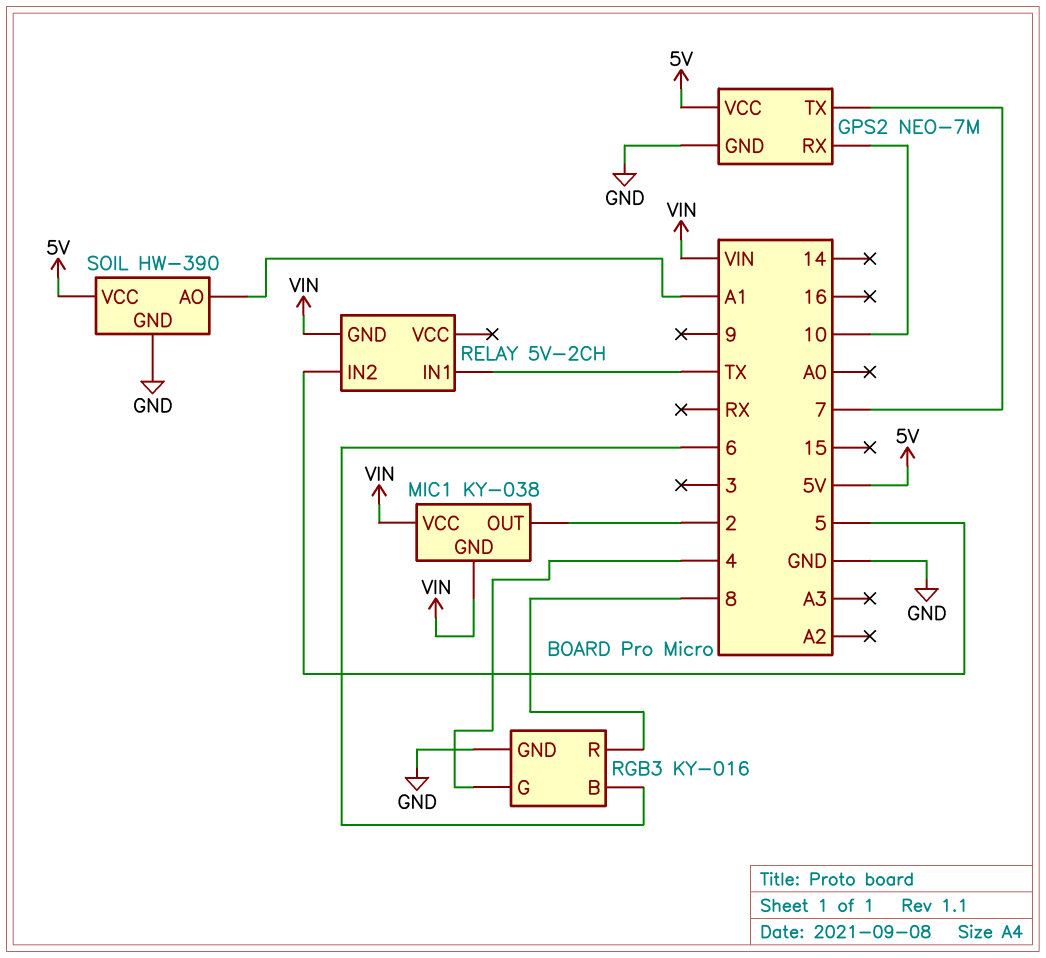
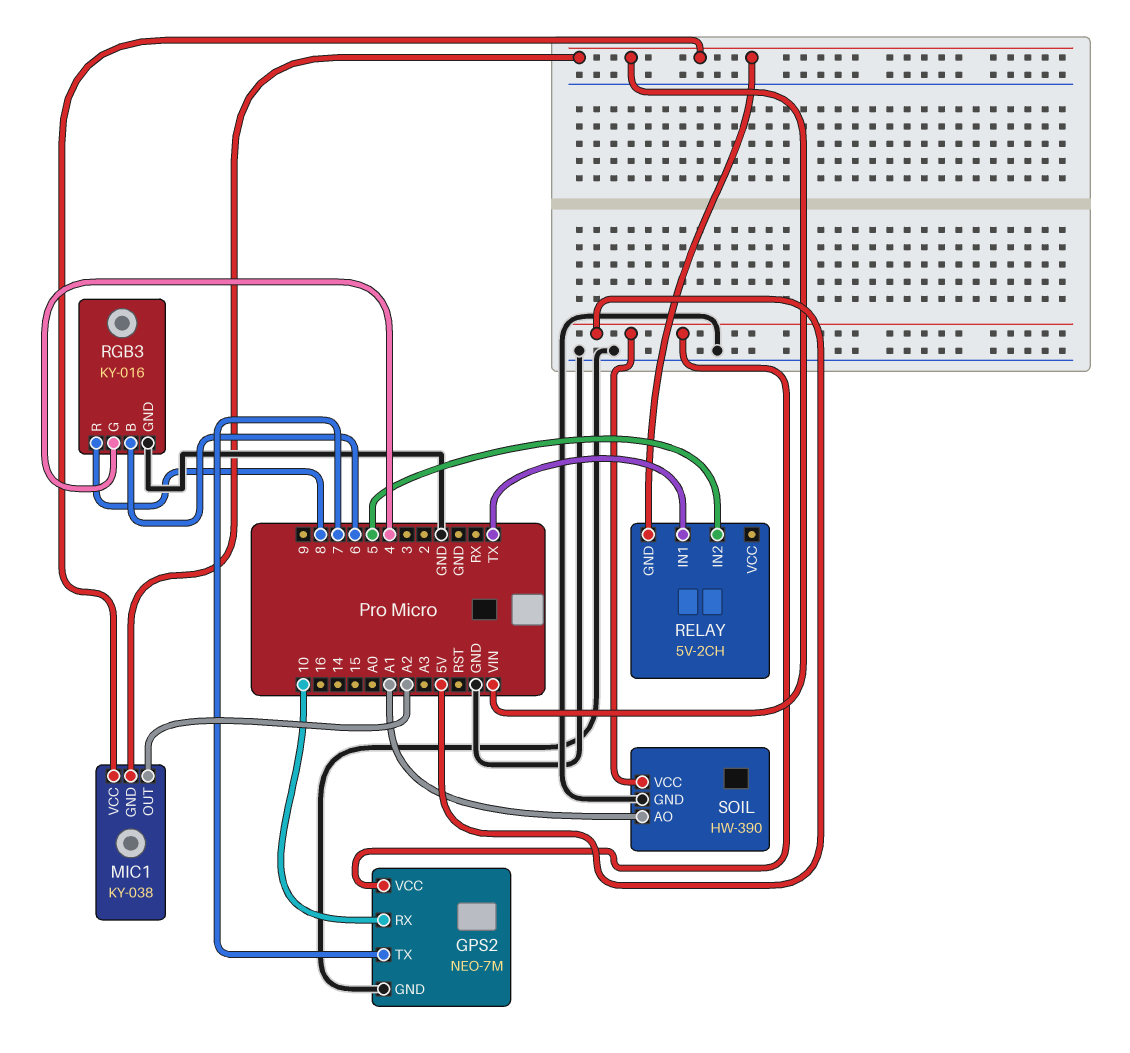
MIC1 pin OUT: 2 -> A2

